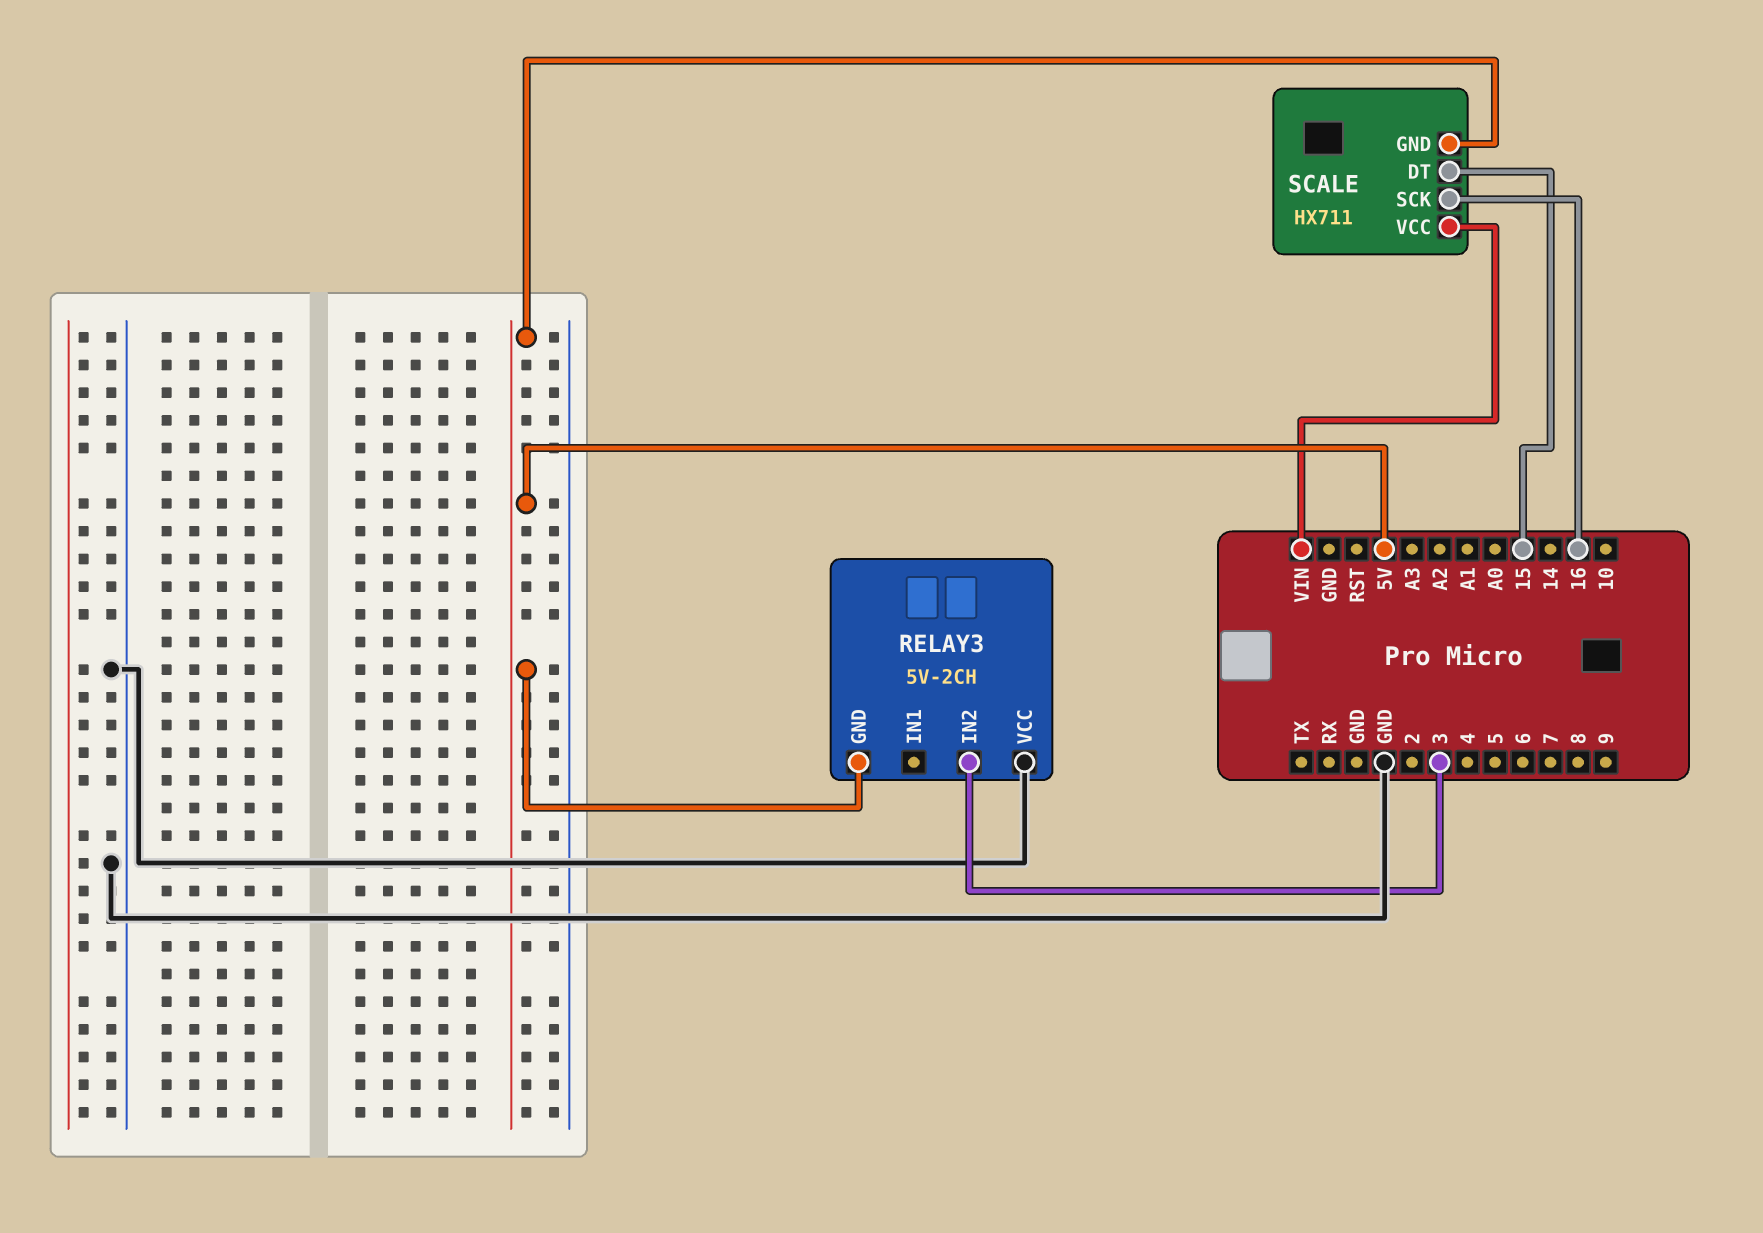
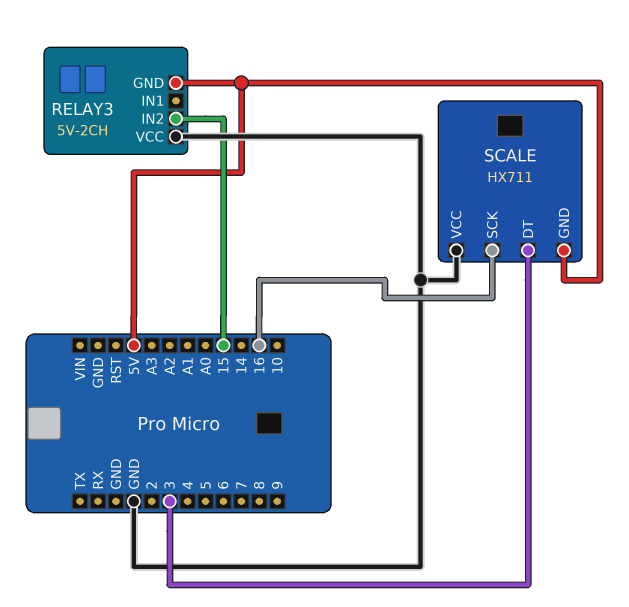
RELAY3 pin IN2: 3 -> 15
SCALE pin DT: 15 -> 3
SCALE pin VCC: VIN -> GND

